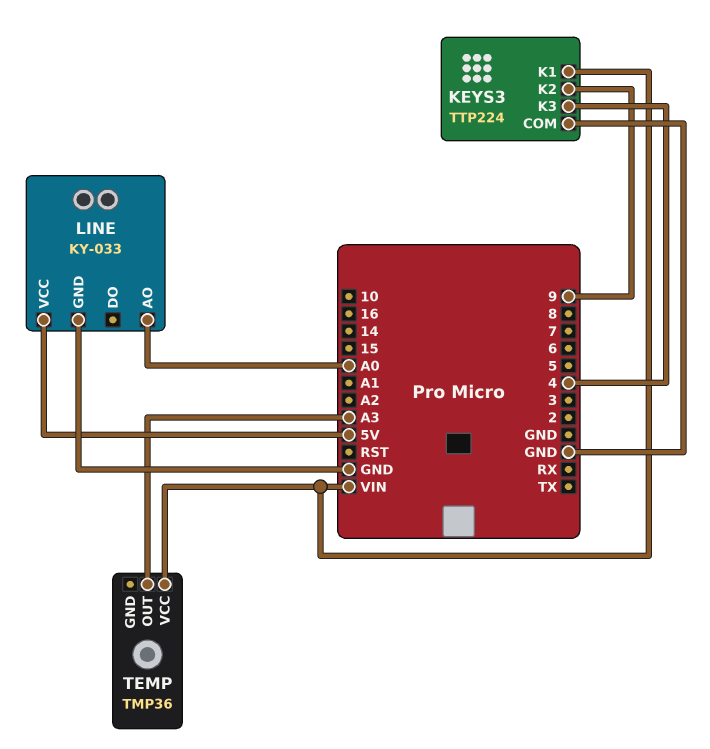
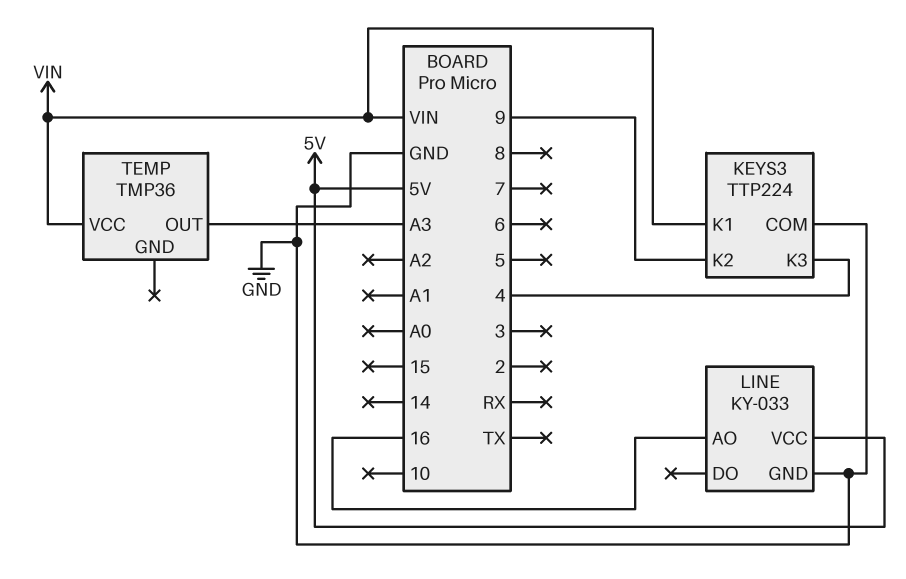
LINE pin AO: A0 -> 16

